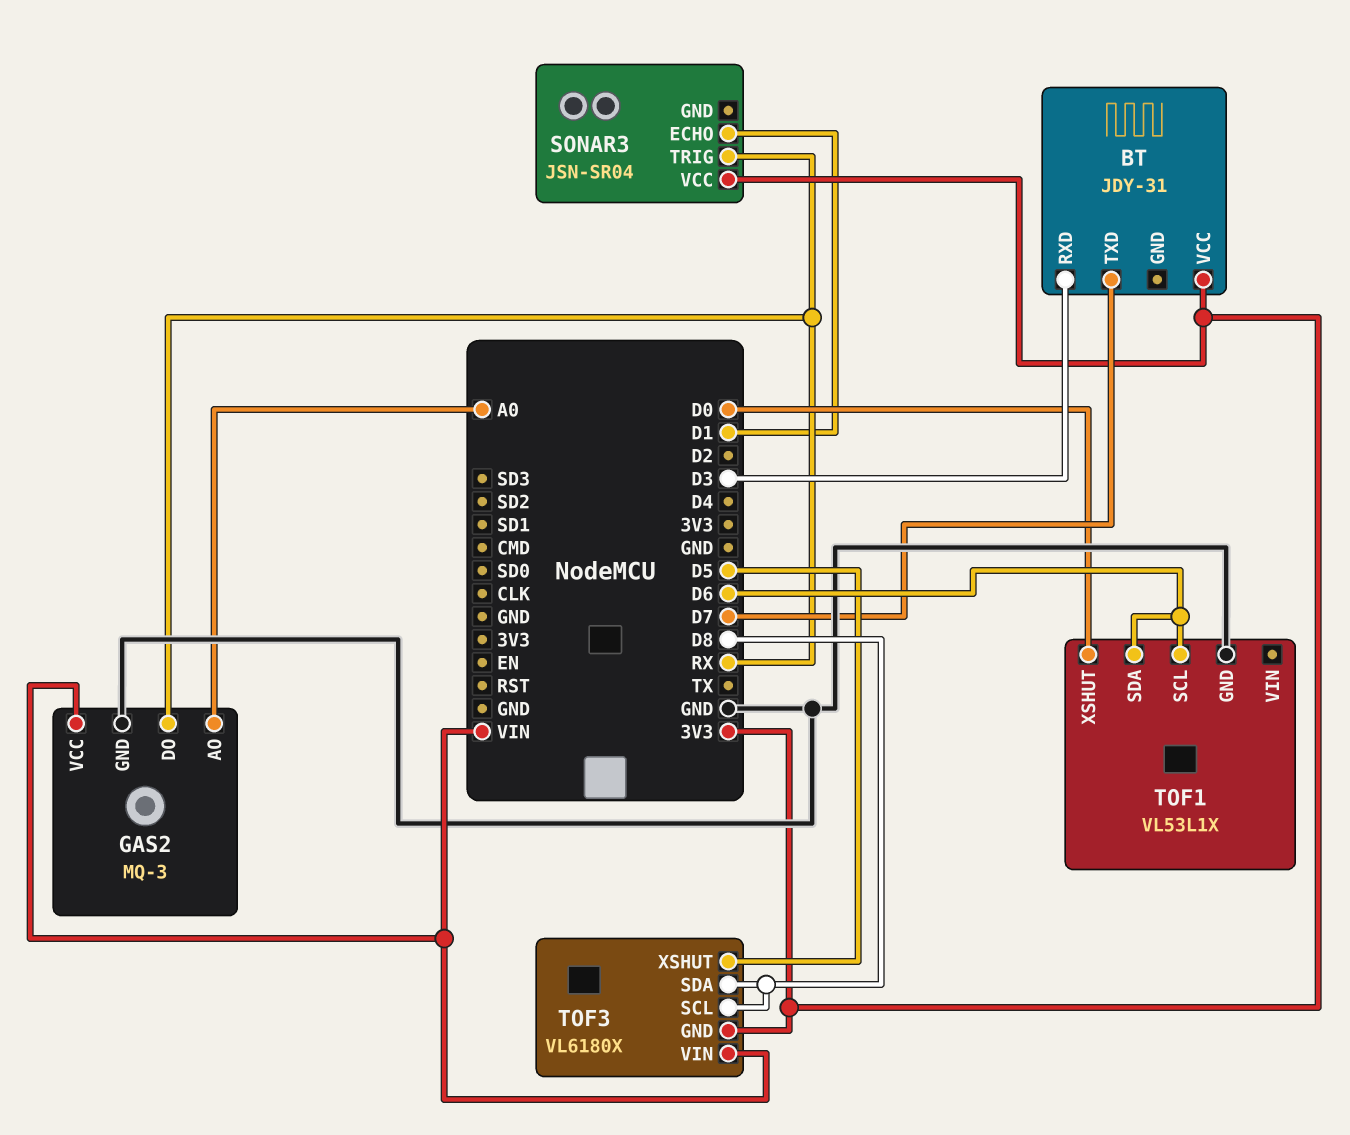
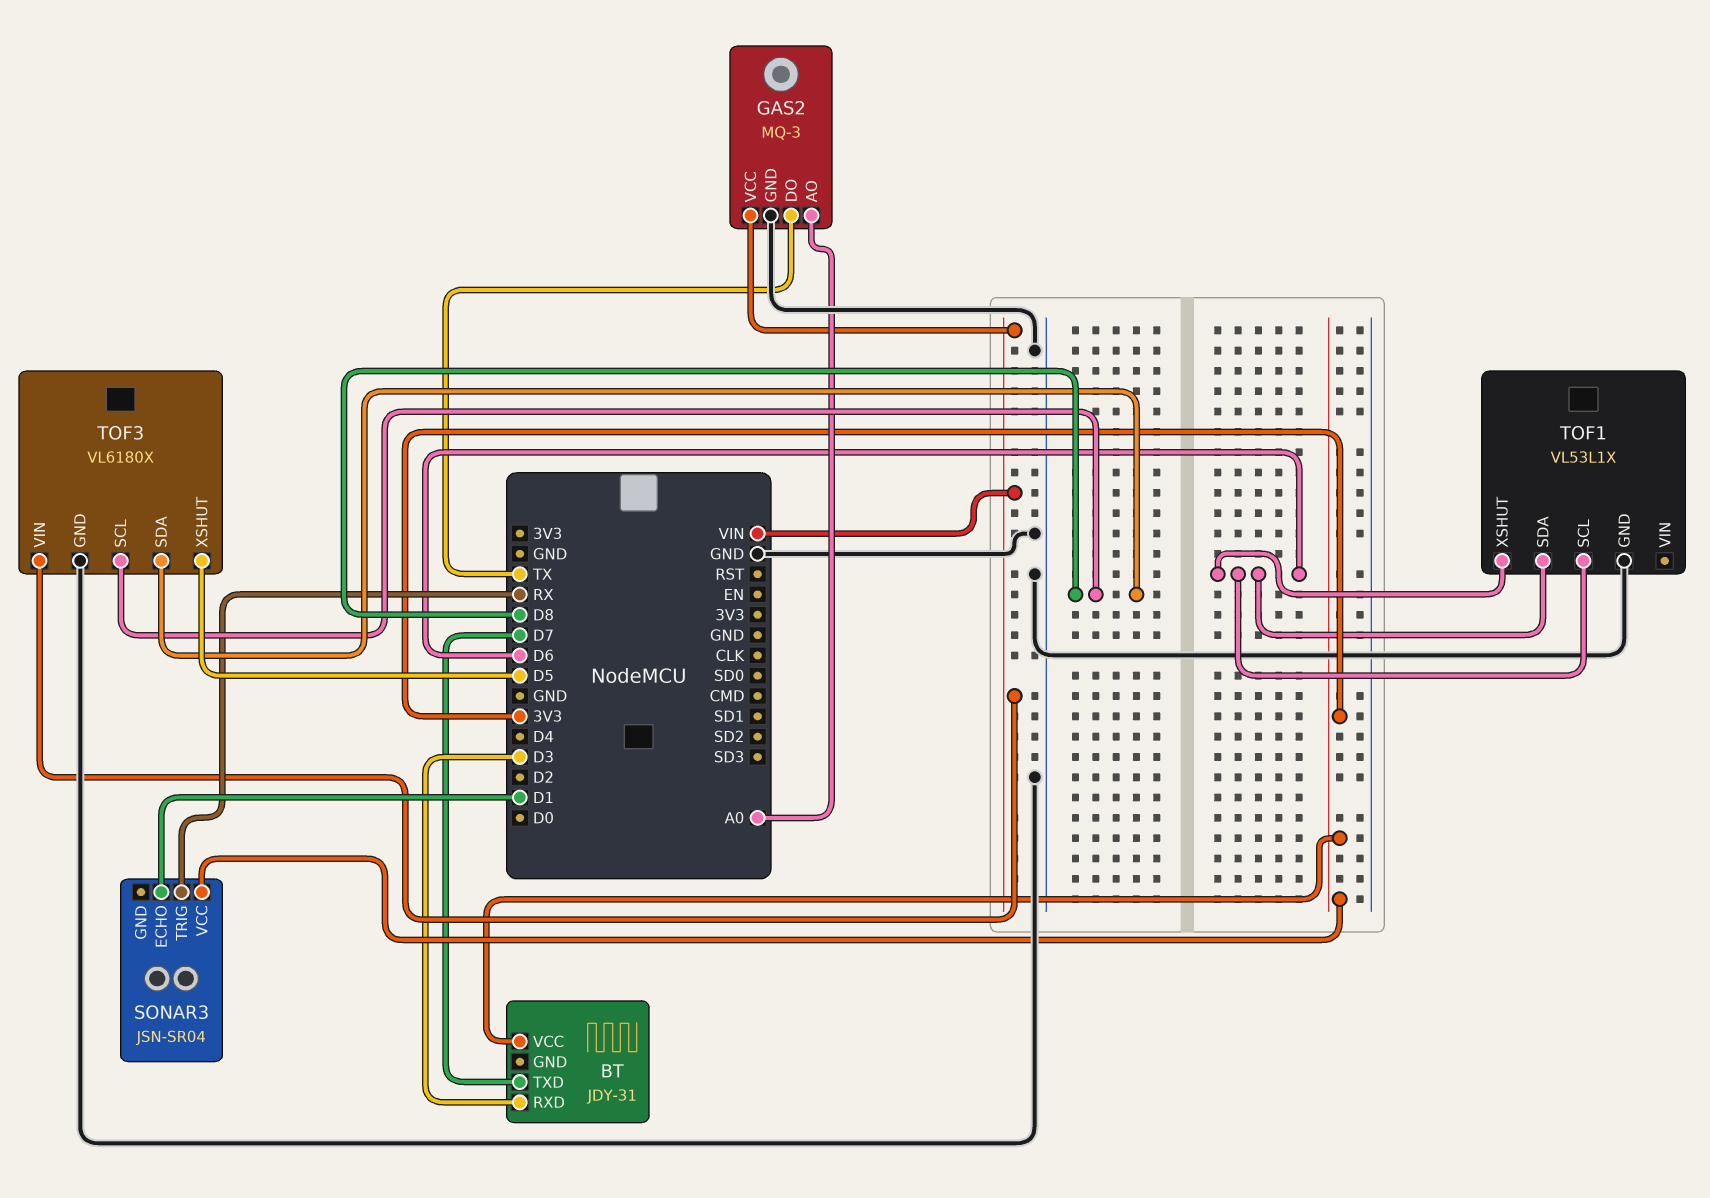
GAS2 pin DO: RX -> TX
TOF1 pin XSHUT: D0 -> D6
TOF3 pin GND: 3V3 -> GND

